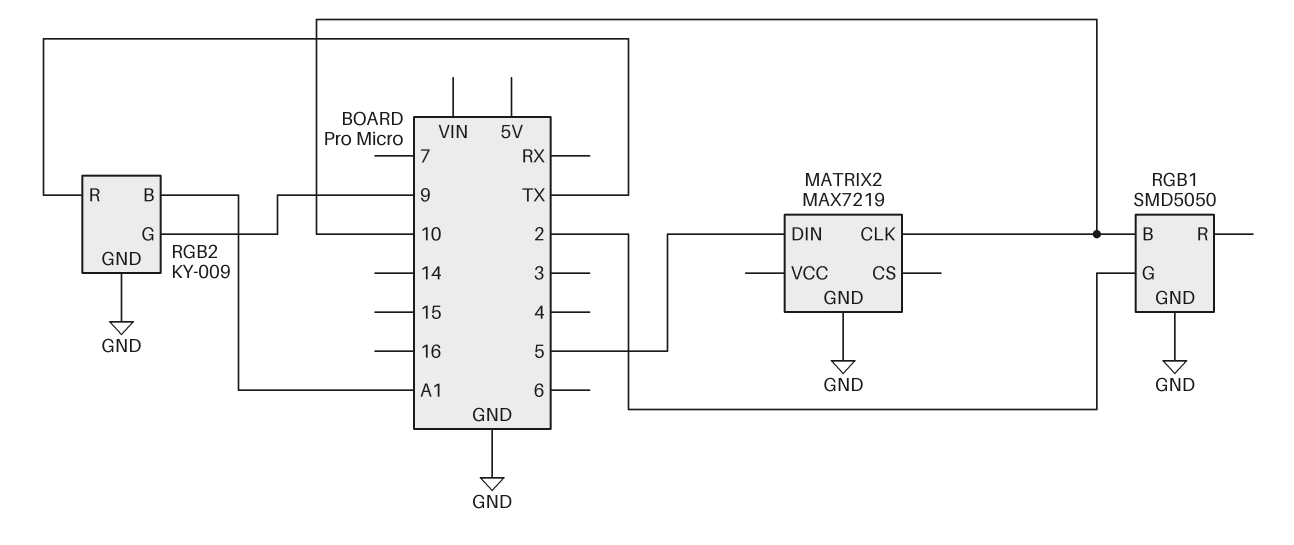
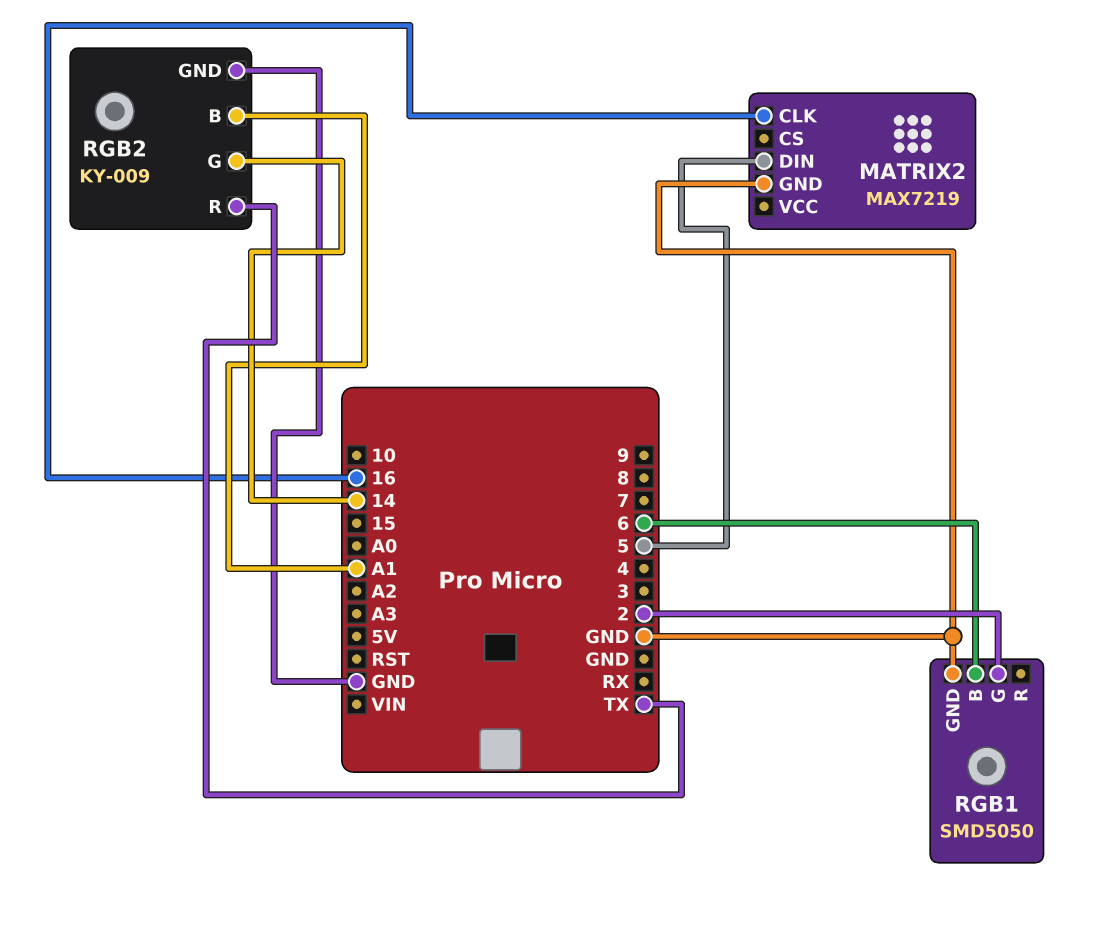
MATRIX2 pin CLK: 10 -> 16
RGB1 pin B: 10 -> 6
RGB2 pin G: 9 -> 14

